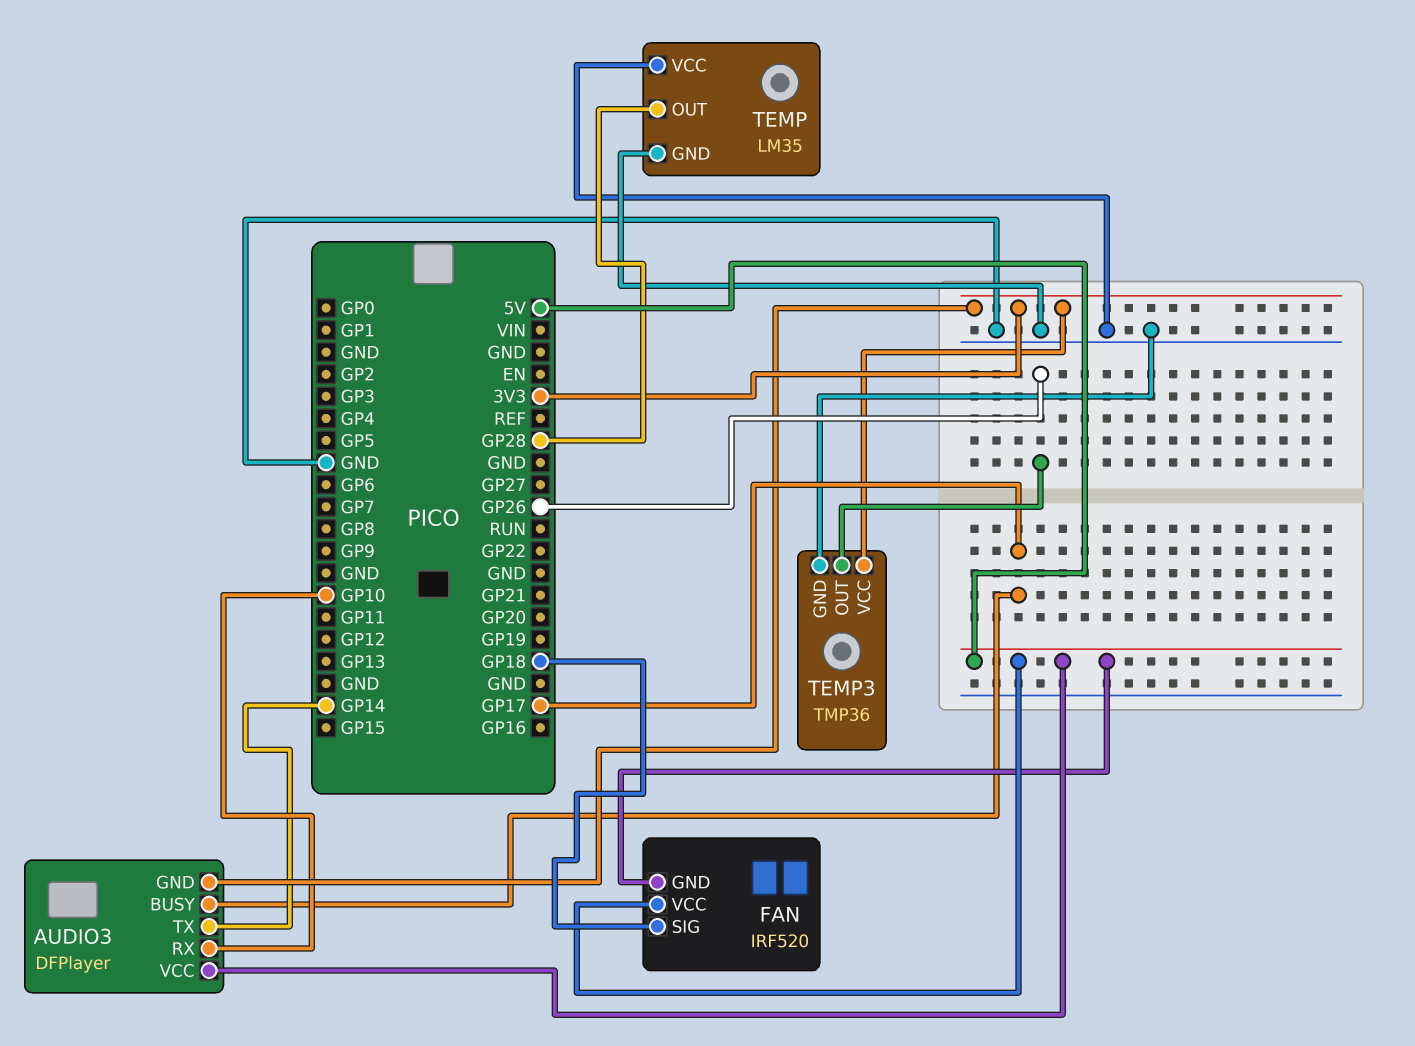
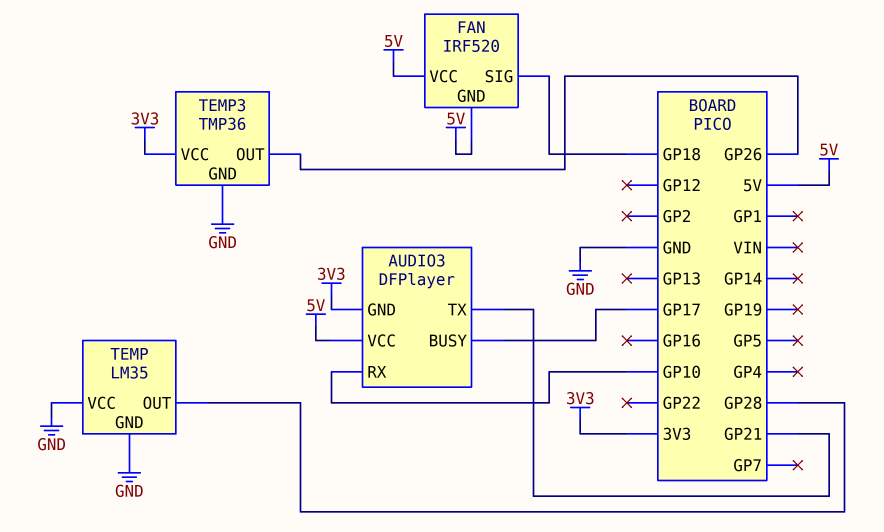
AUDIO3 pin TX: GP14 -> GP21

